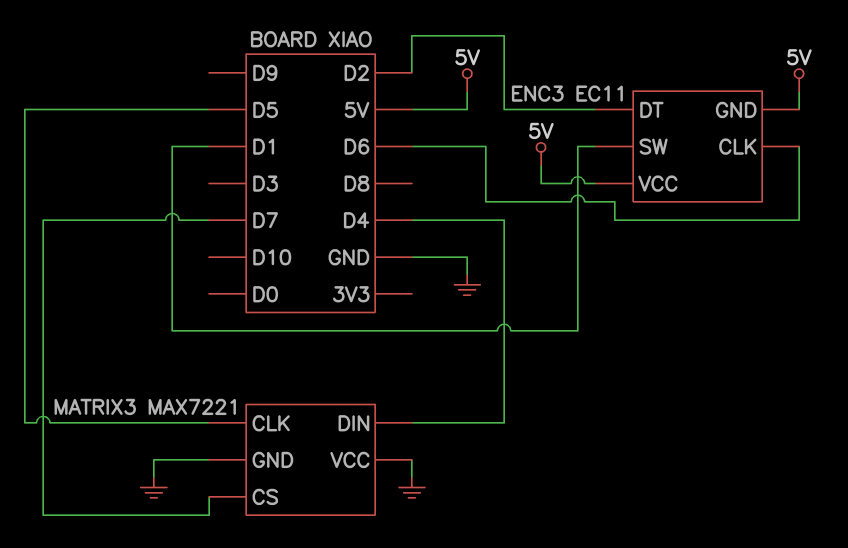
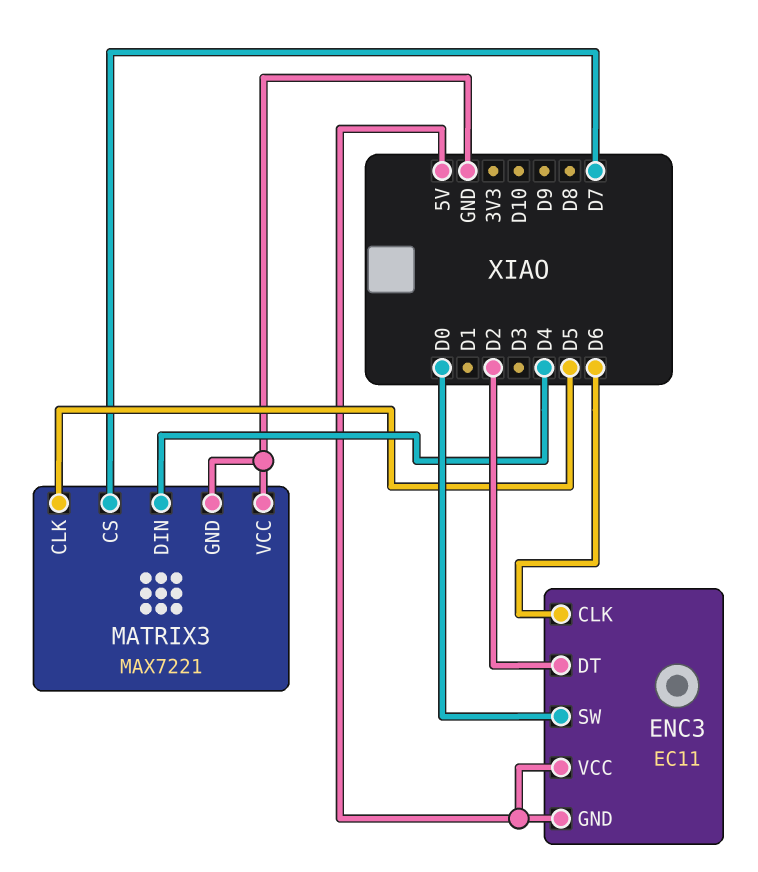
ENC3 pin SW: D1 -> D0

